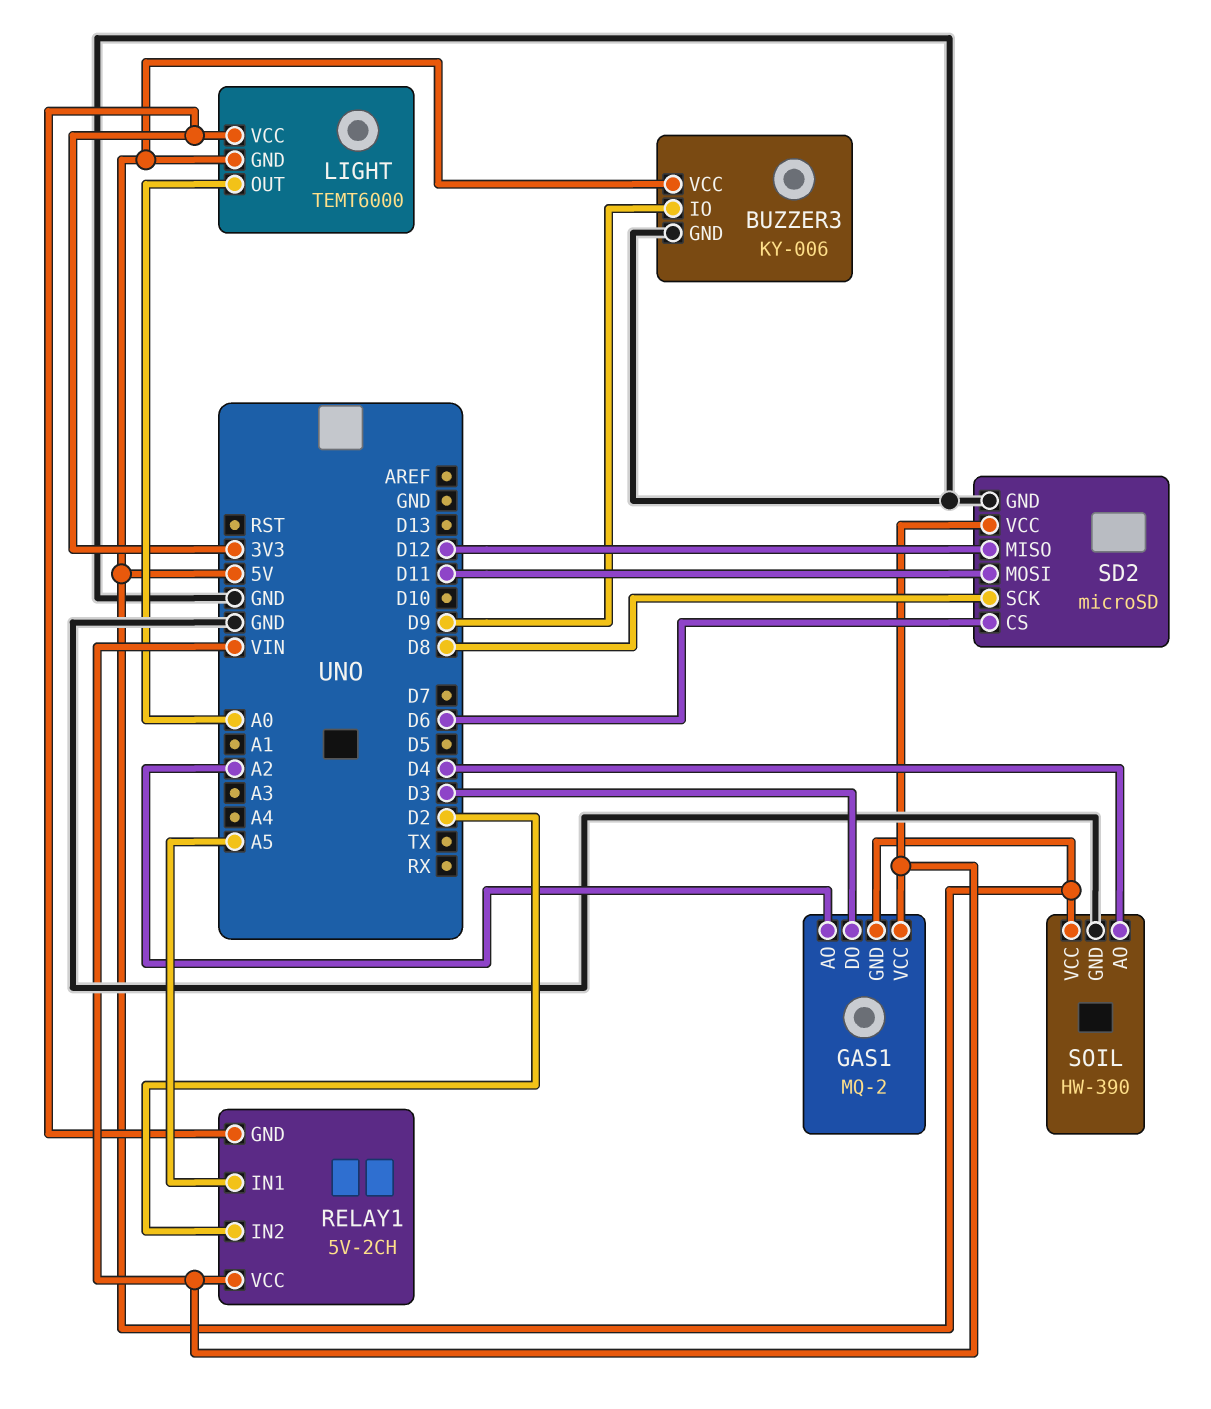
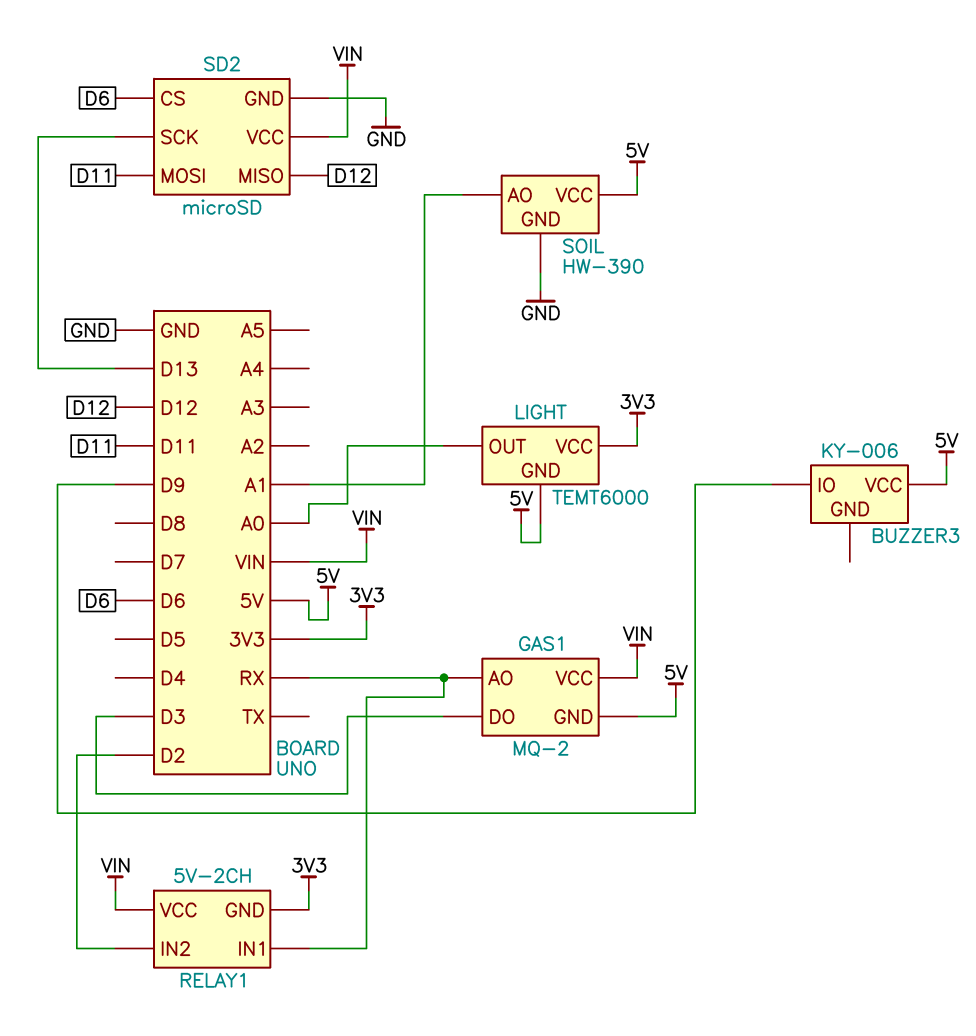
BUZZER3 pin GND: GND -> none
GAS1 pin AO: A2 -> RX
RELAY1 pin IN1: A5 -> RX
SD2 pin SCK: D8 -> D13
SOIL pin AO: D4 -> A1

